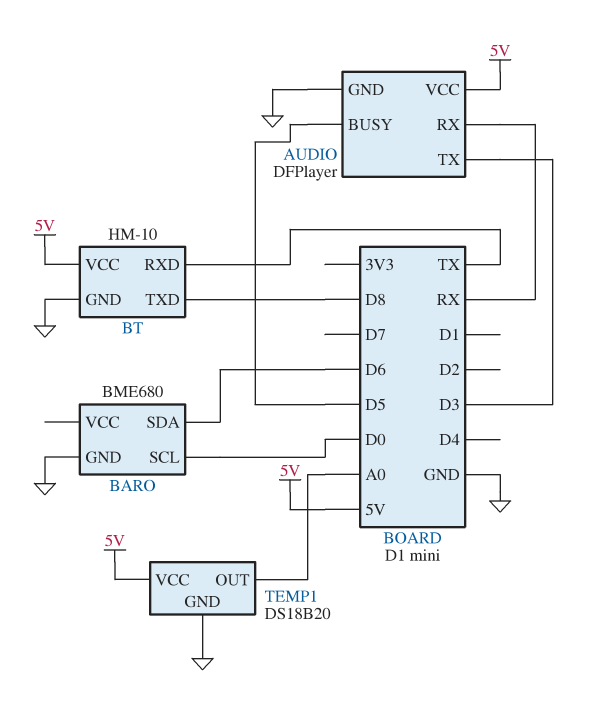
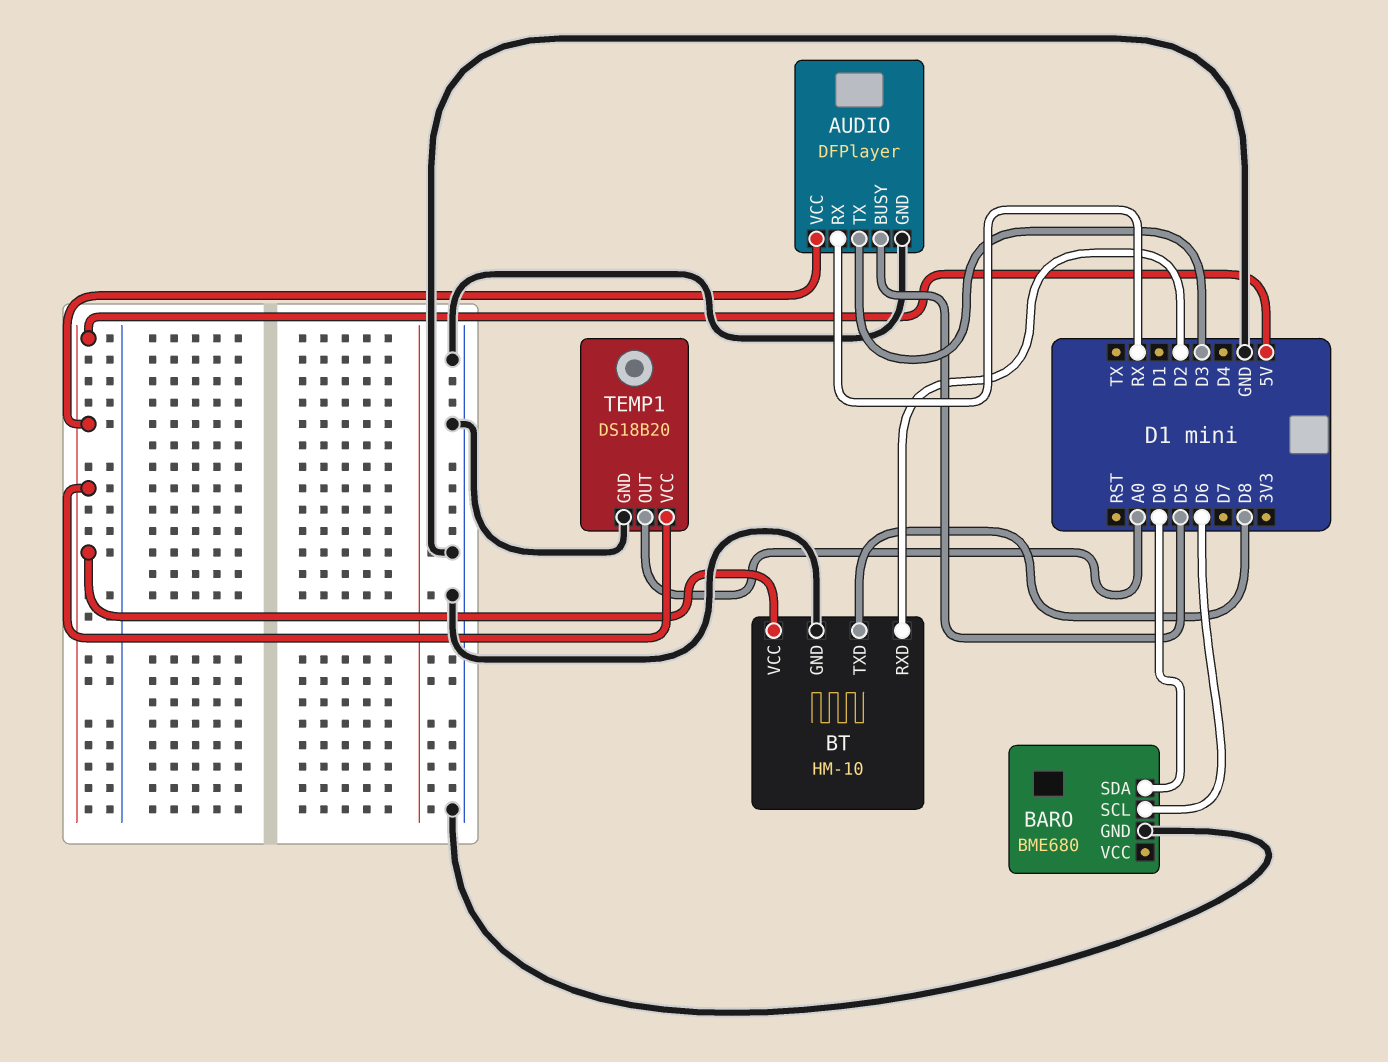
BARO pin SCL: D0 -> D6
BARO pin SDA: D6 -> D0
BT pin RXD: TX -> D2

